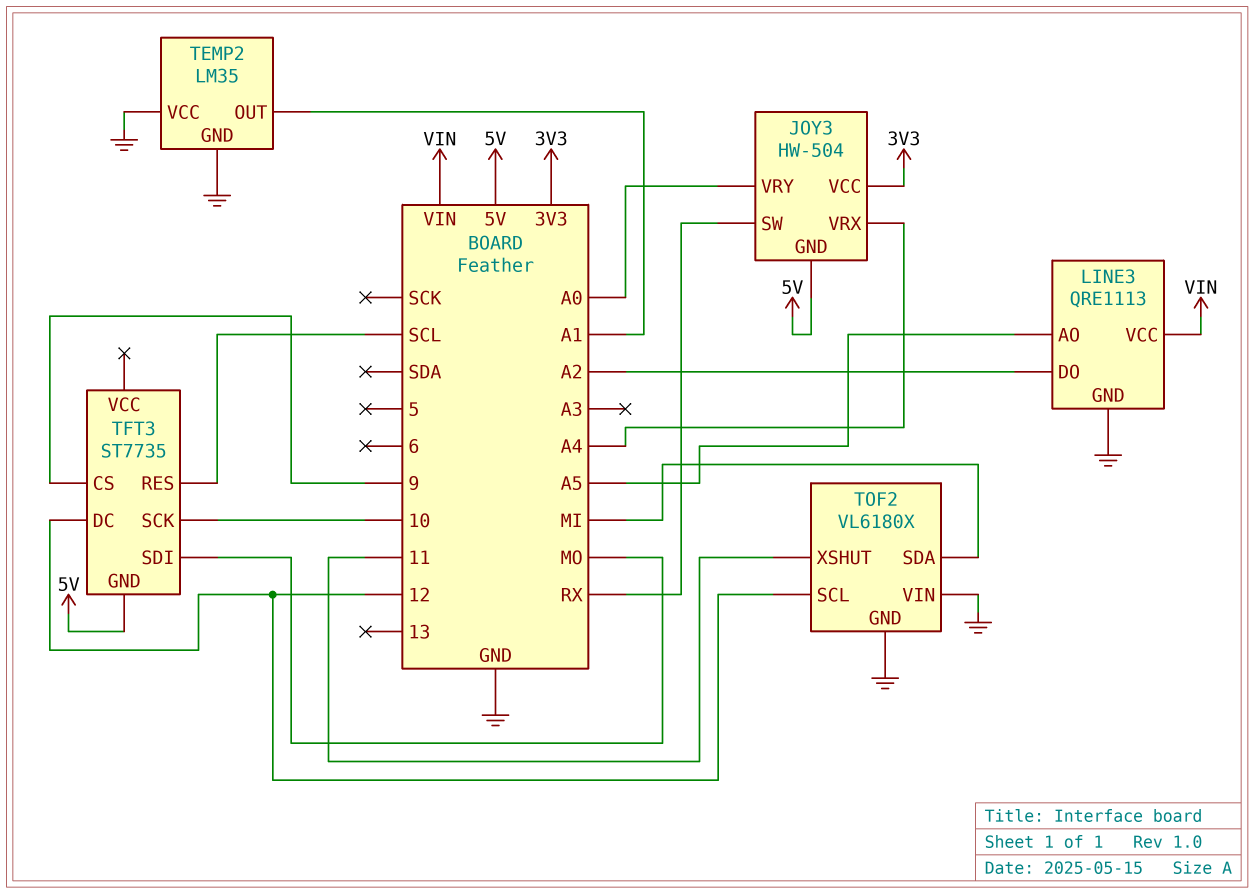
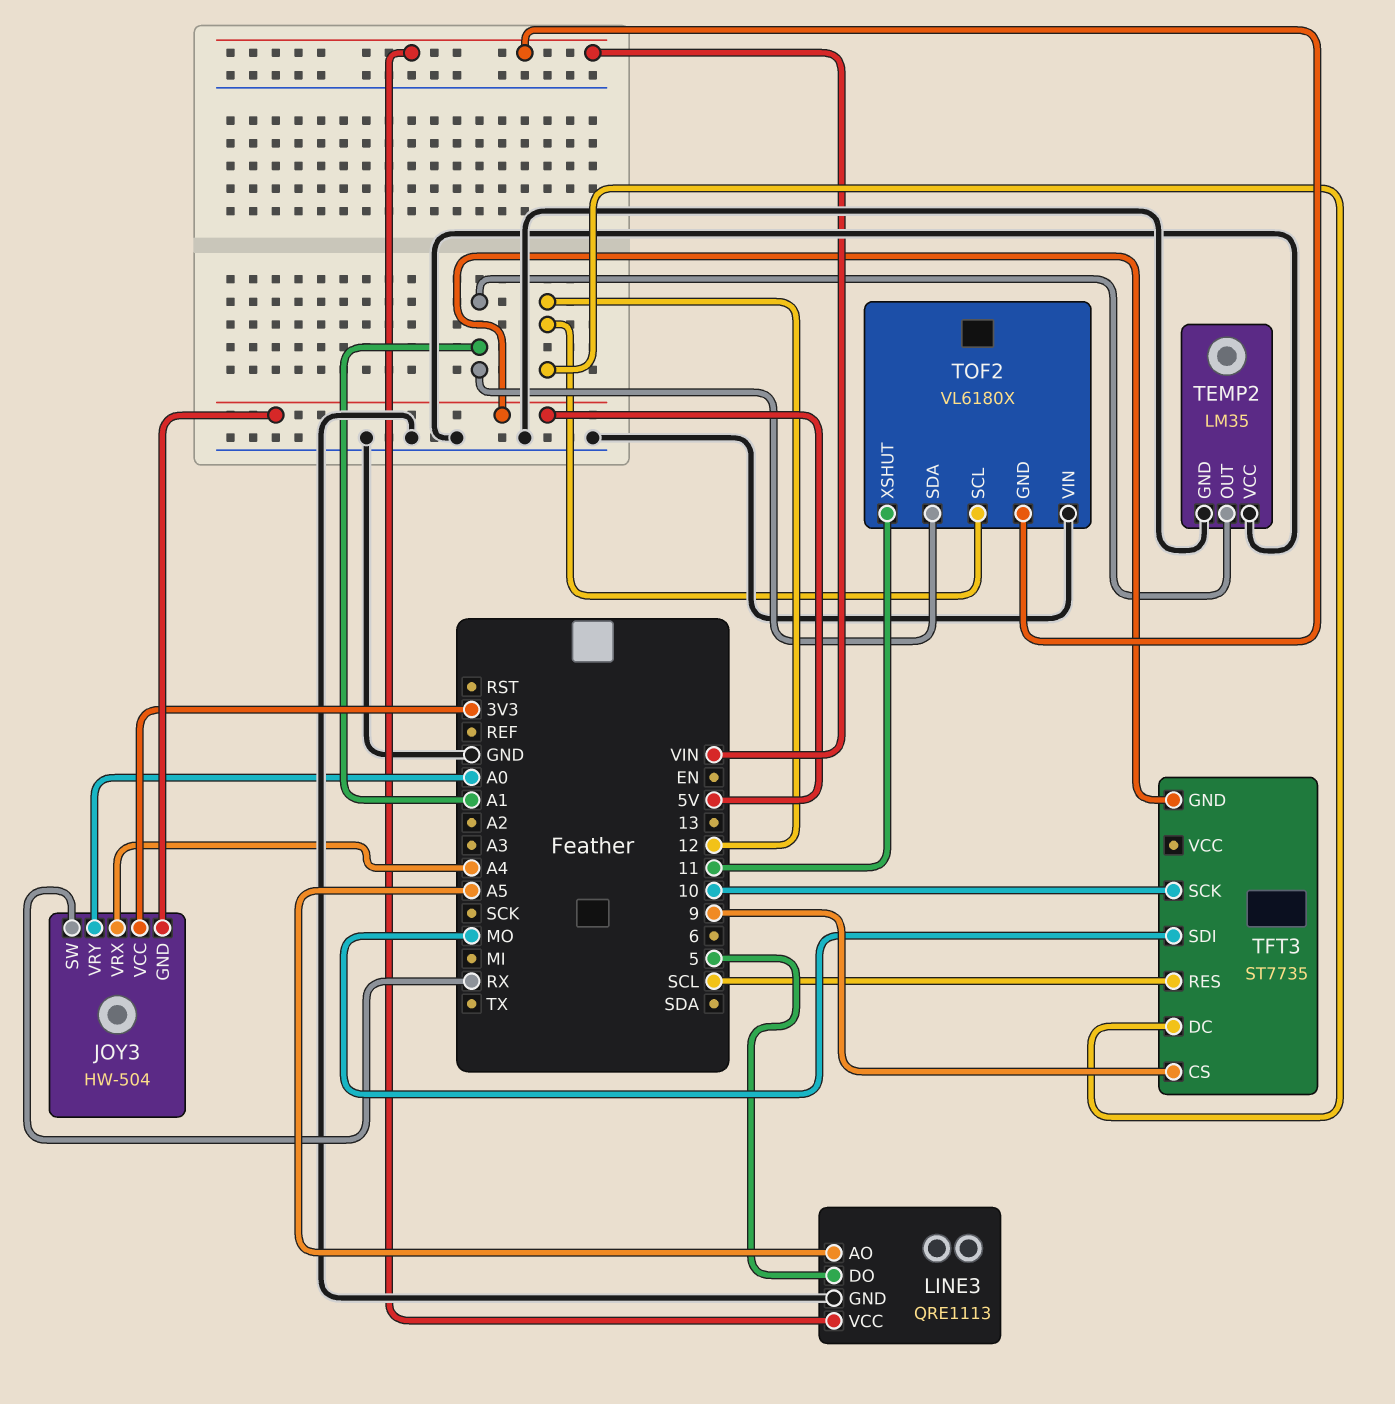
LINE3 pin DO: A2 -> 5
TOF2 pin GND: GND -> VIN
TOF2 pin SDA: MI -> A1

